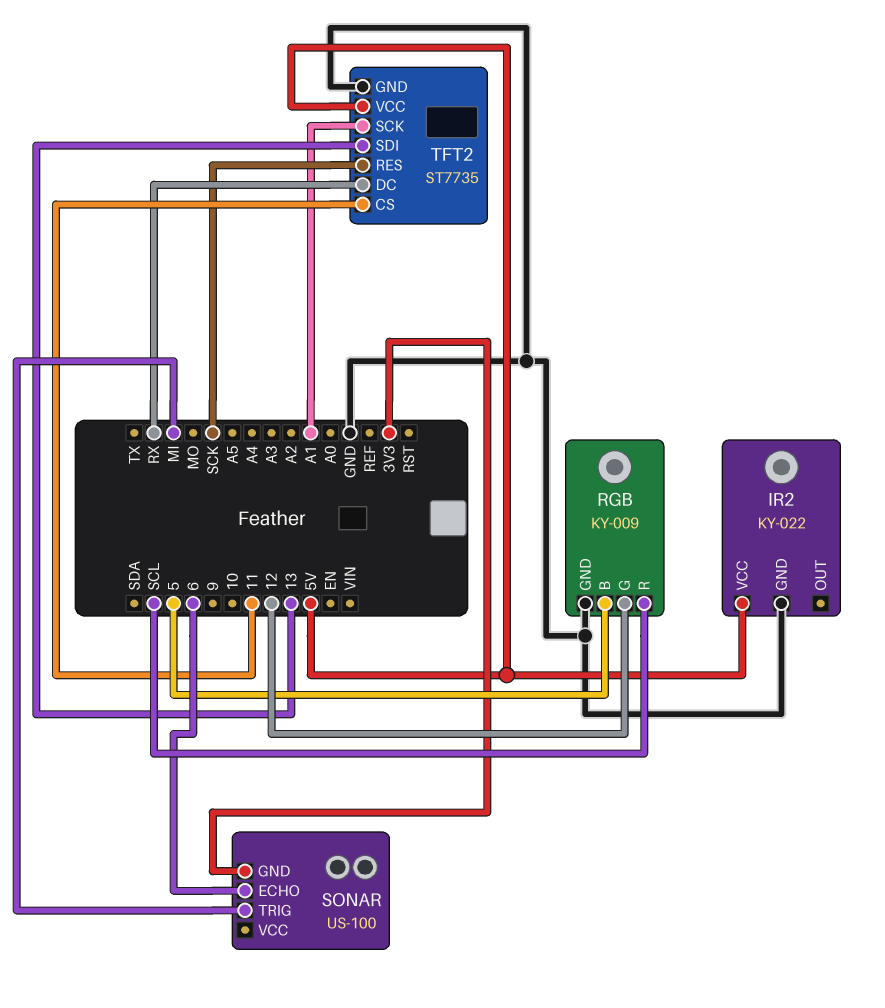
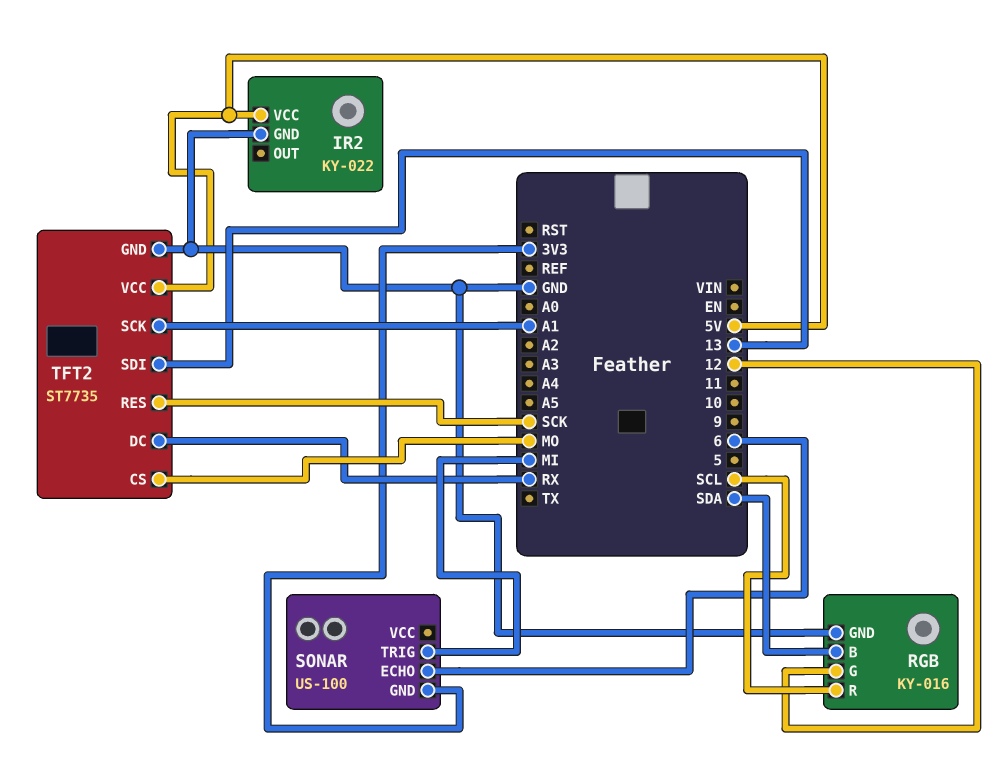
RGB: KY-009 -> KY-016
RGB pin B: 5 -> SDA
TFT2 pin CS: 11 -> MO

